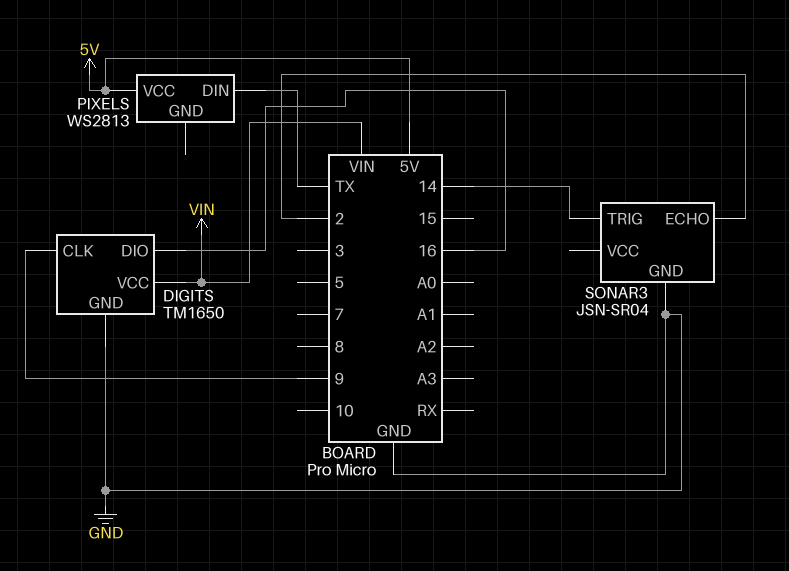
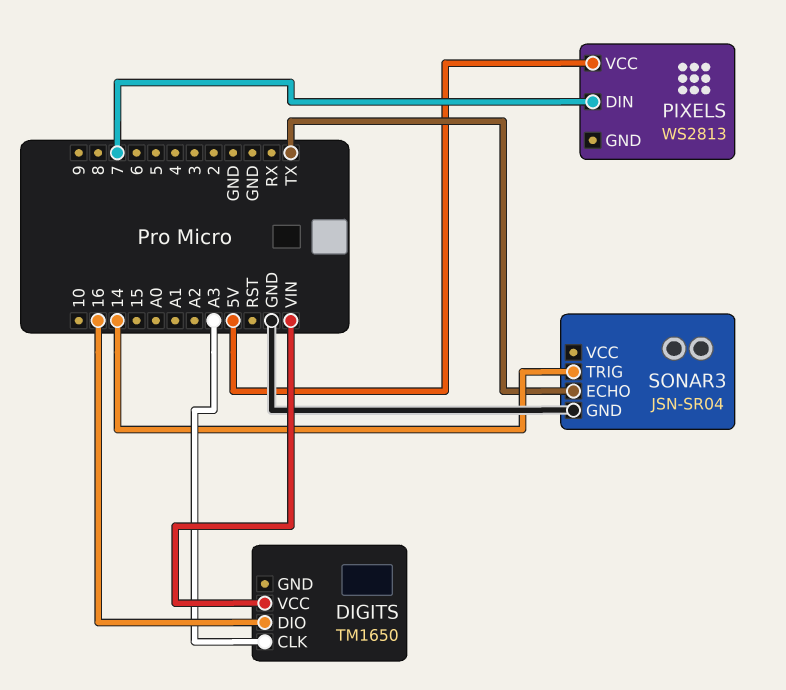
DIGITS pin CLK: 9 -> A3
DIGITS pin GND: GND -> none
PIXELS pin DIN: TX -> 7
SONAR3 pin ECHO: 2 -> TX

